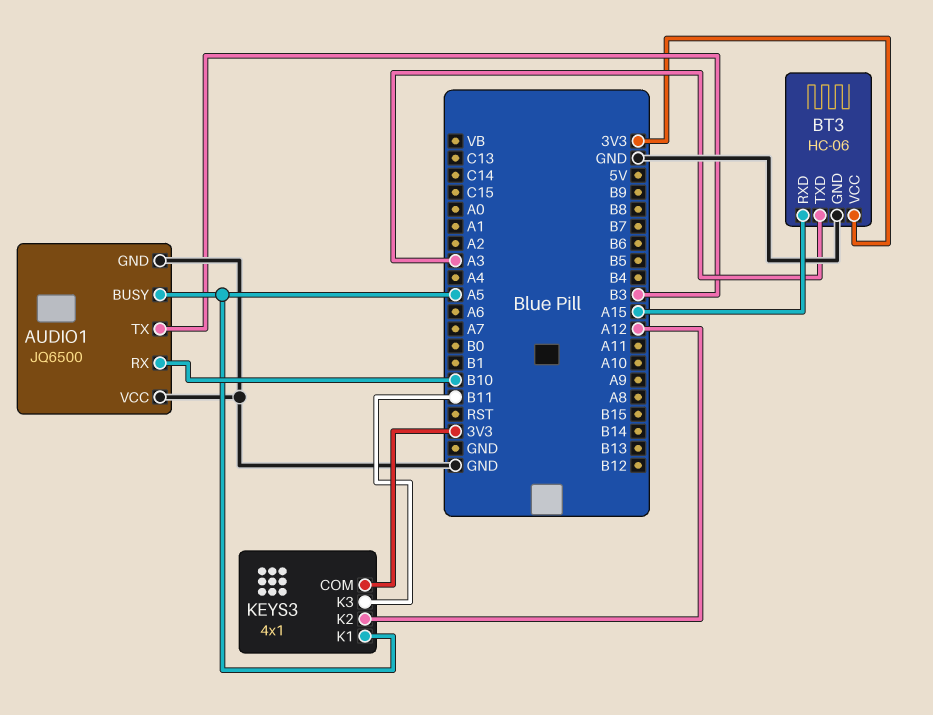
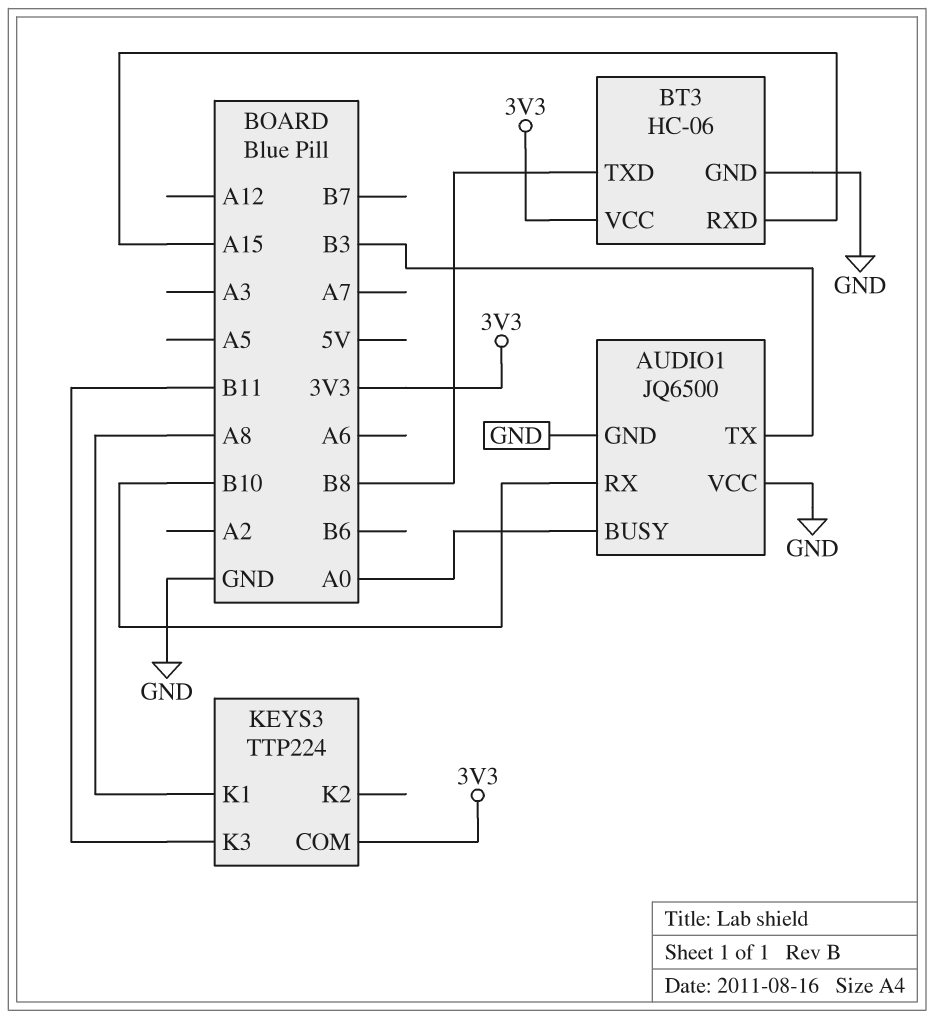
AUDIO1 pin BUSY: A5 -> A0
BT3 pin TXD: A3 -> B8
KEYS3: 4x1 -> TTP224
KEYS3 pin K1: A5 -> A8
KEYS3 pin K2: A12 -> none

